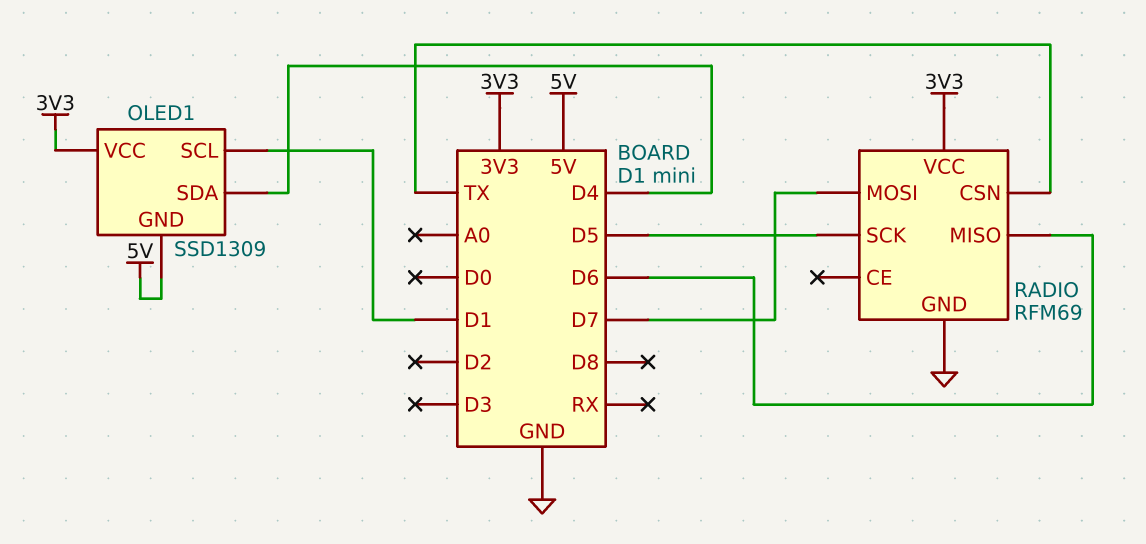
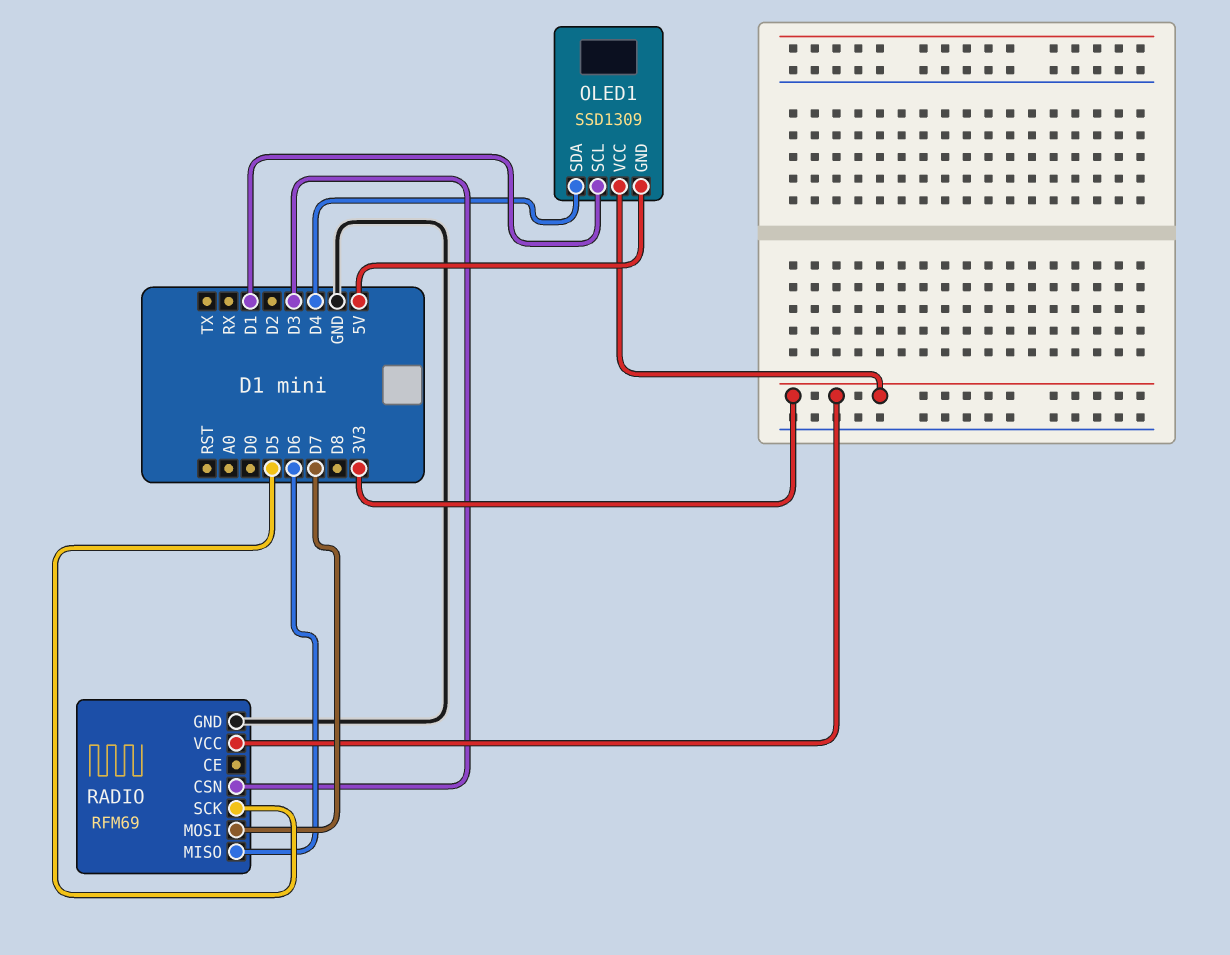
RADIO pin CSN: TX -> D3

